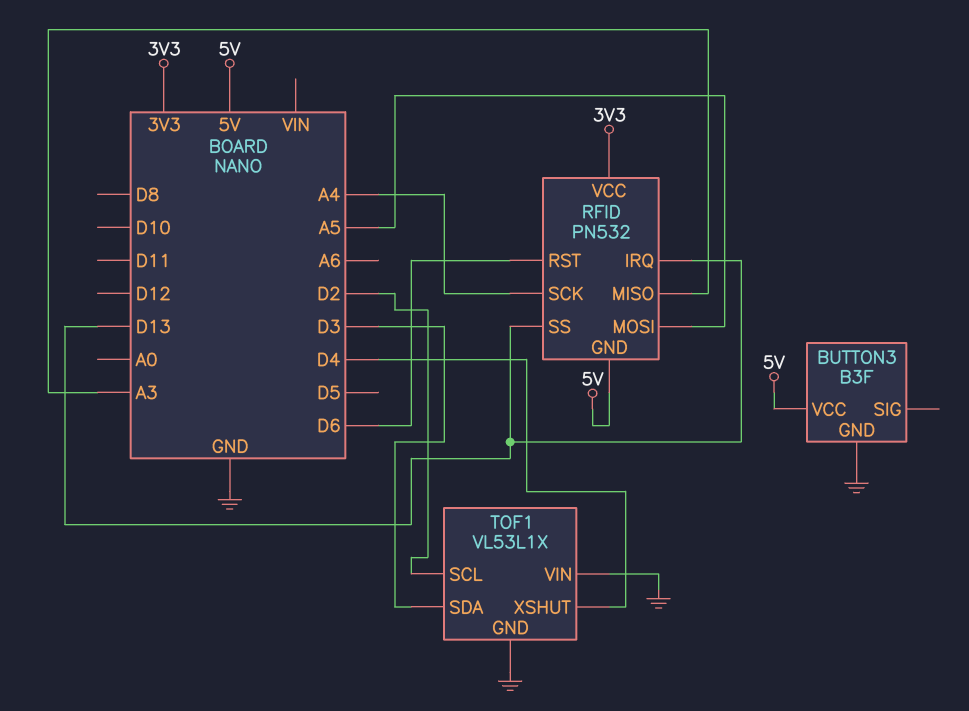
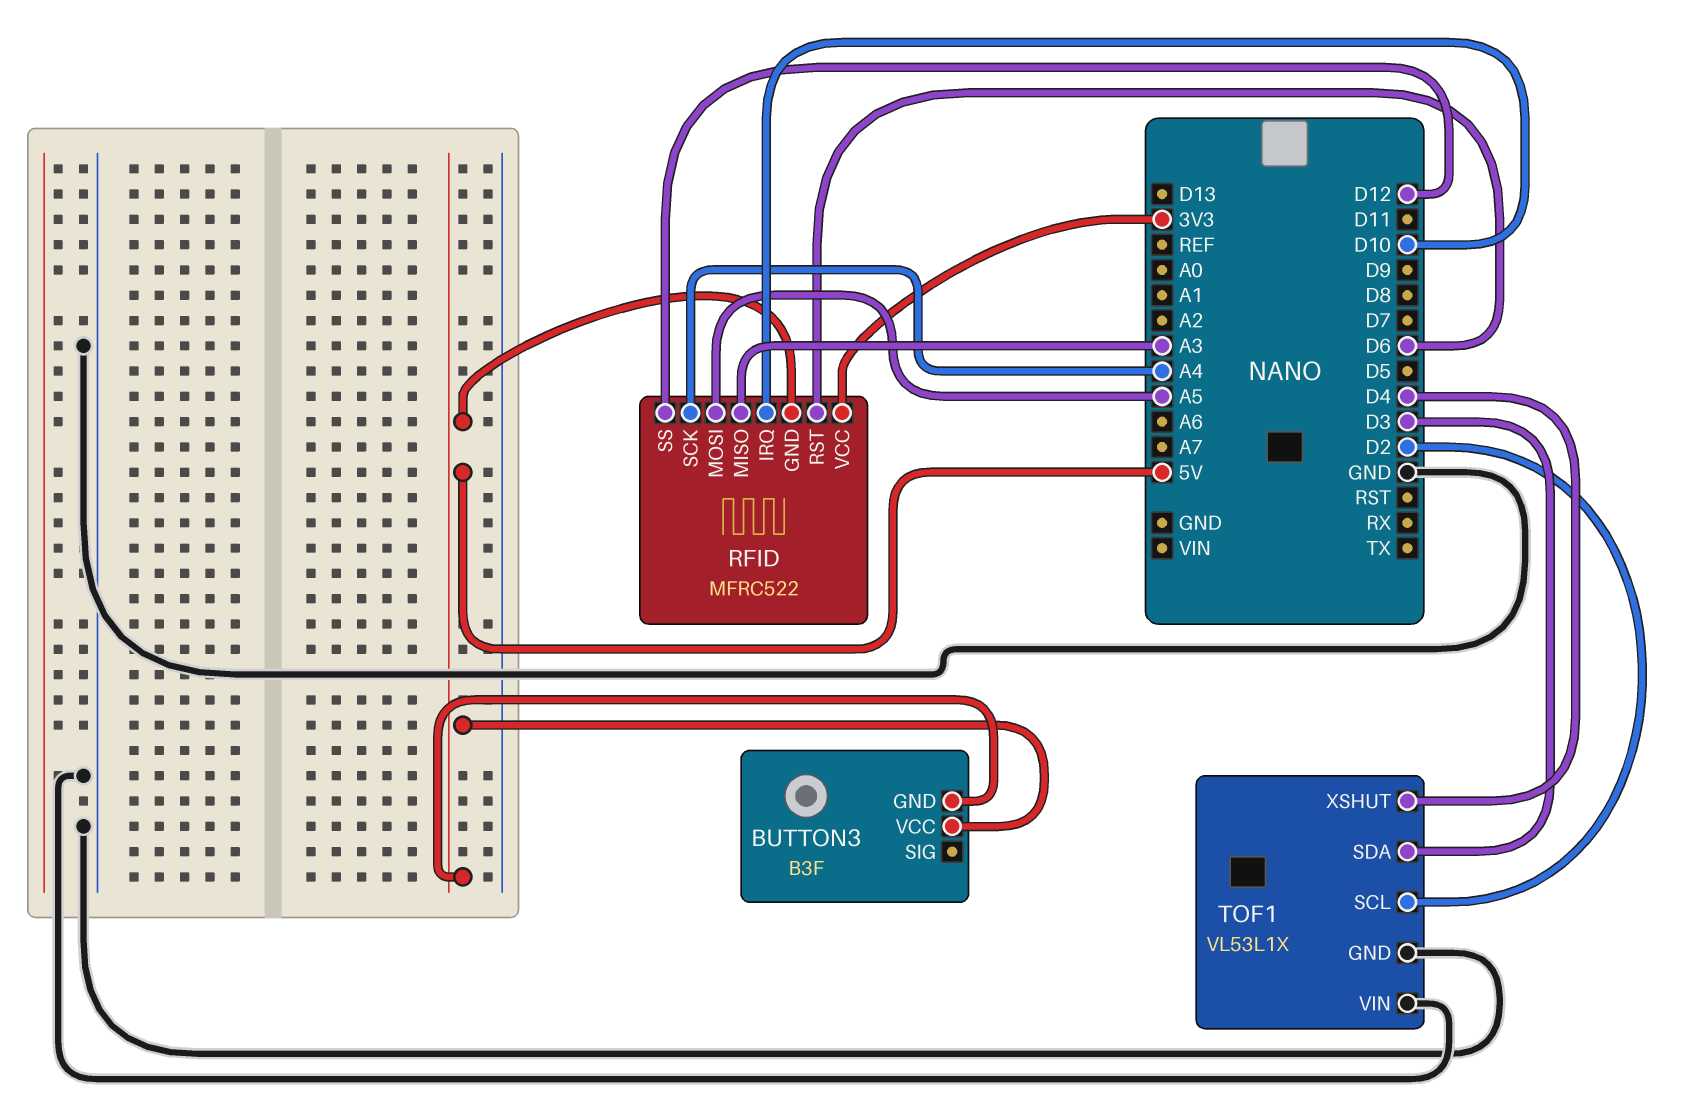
BUTTON3 pin GND: GND -> 5V
RFID: PN532 -> MFRC522
RFID pin IRQ: D13 -> D10
RFID pin SS: D13 -> D12

